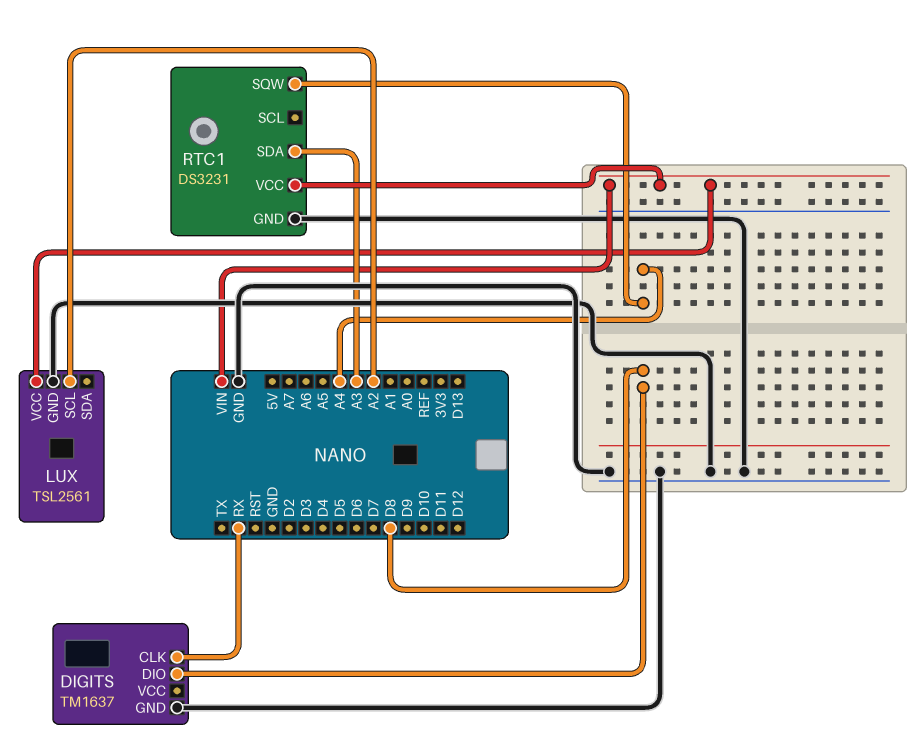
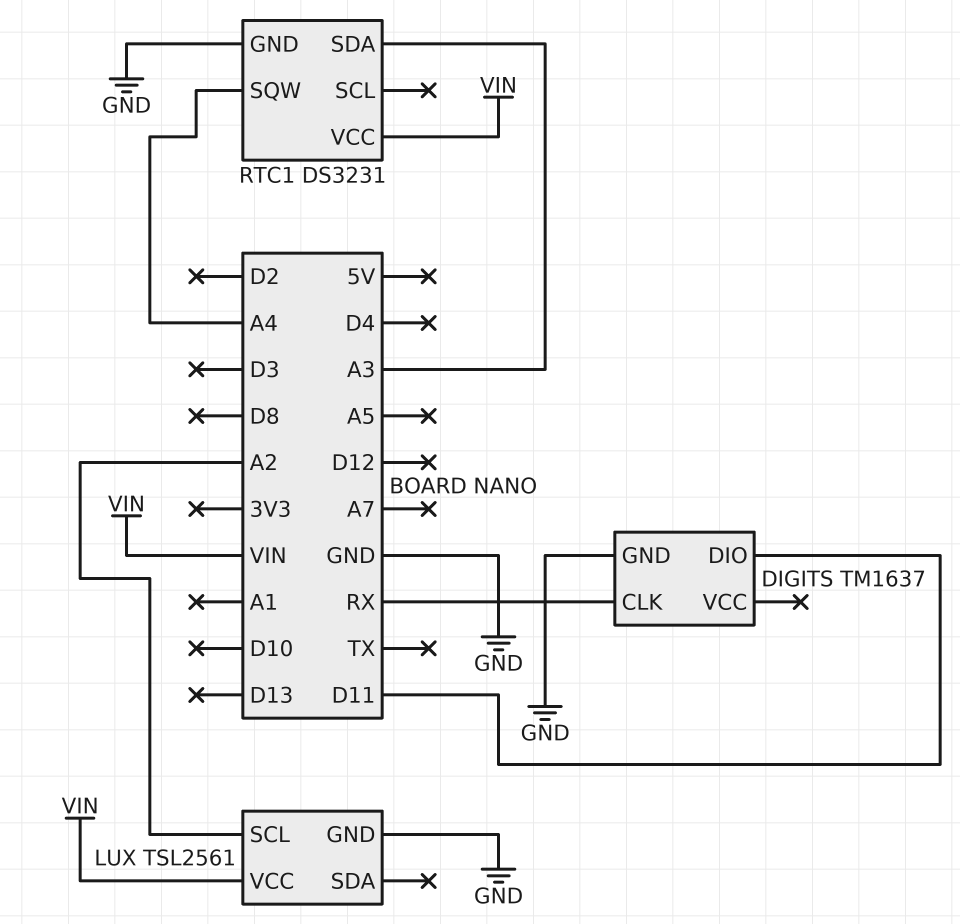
DIGITS pin DIO: D8 -> D11

